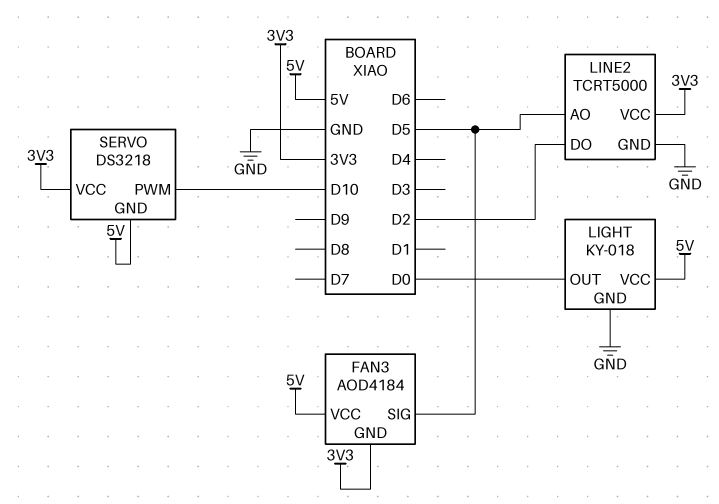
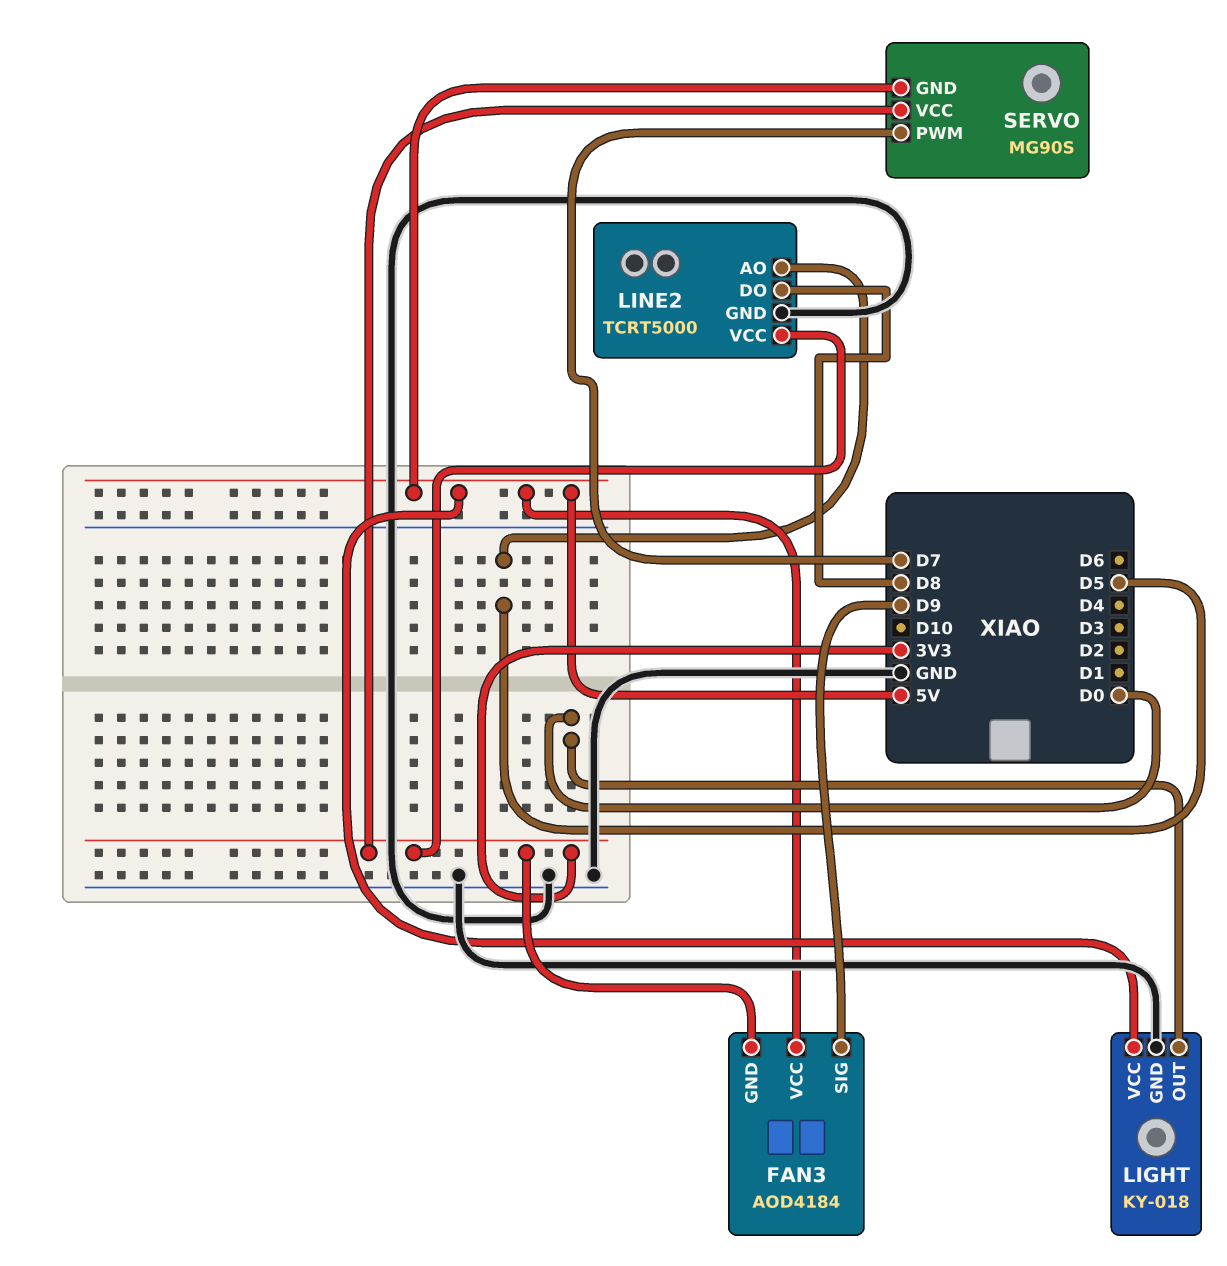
FAN3 pin SIG: D5 -> D9
LINE2 pin DO: D2 -> D8
SERVO: DS3218 -> MG90S
SERVO pin PWM: D10 -> D7

